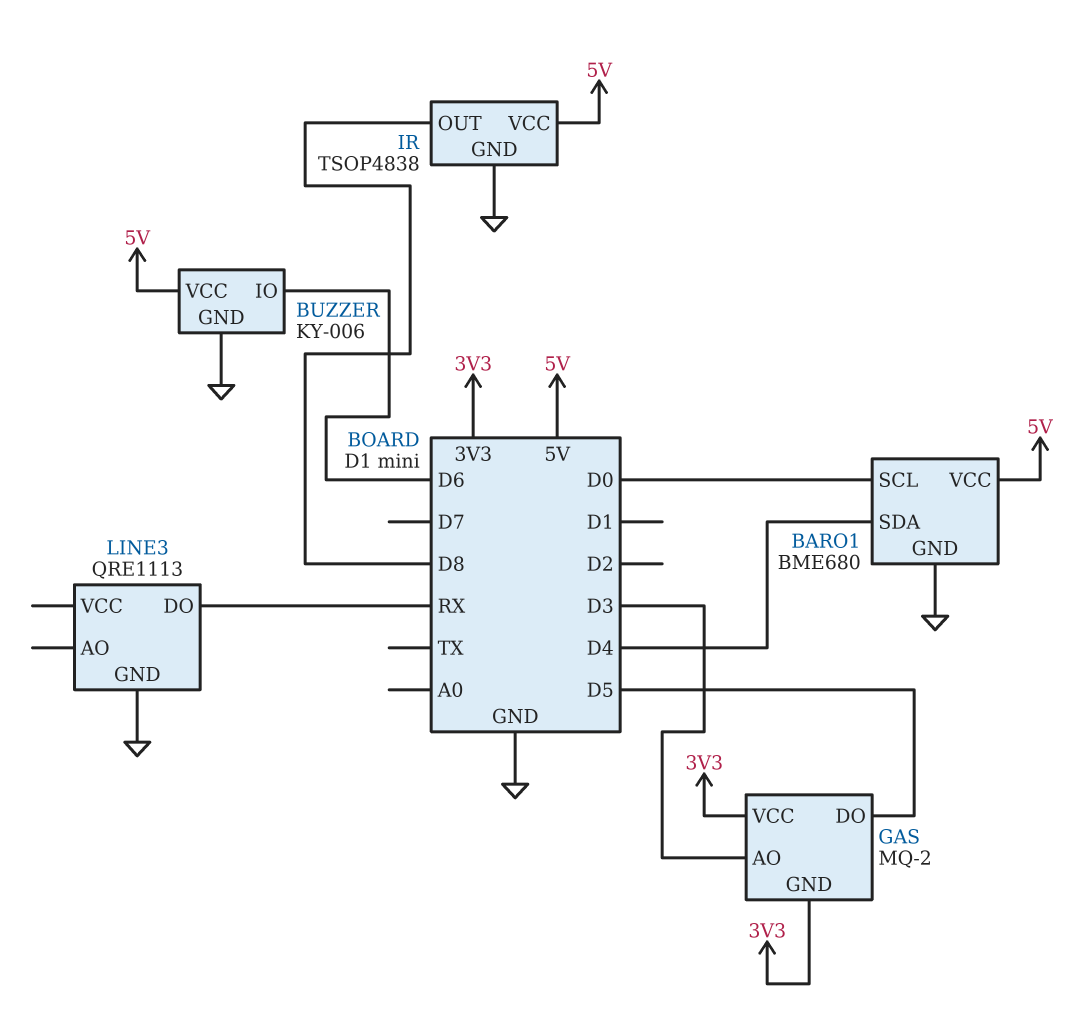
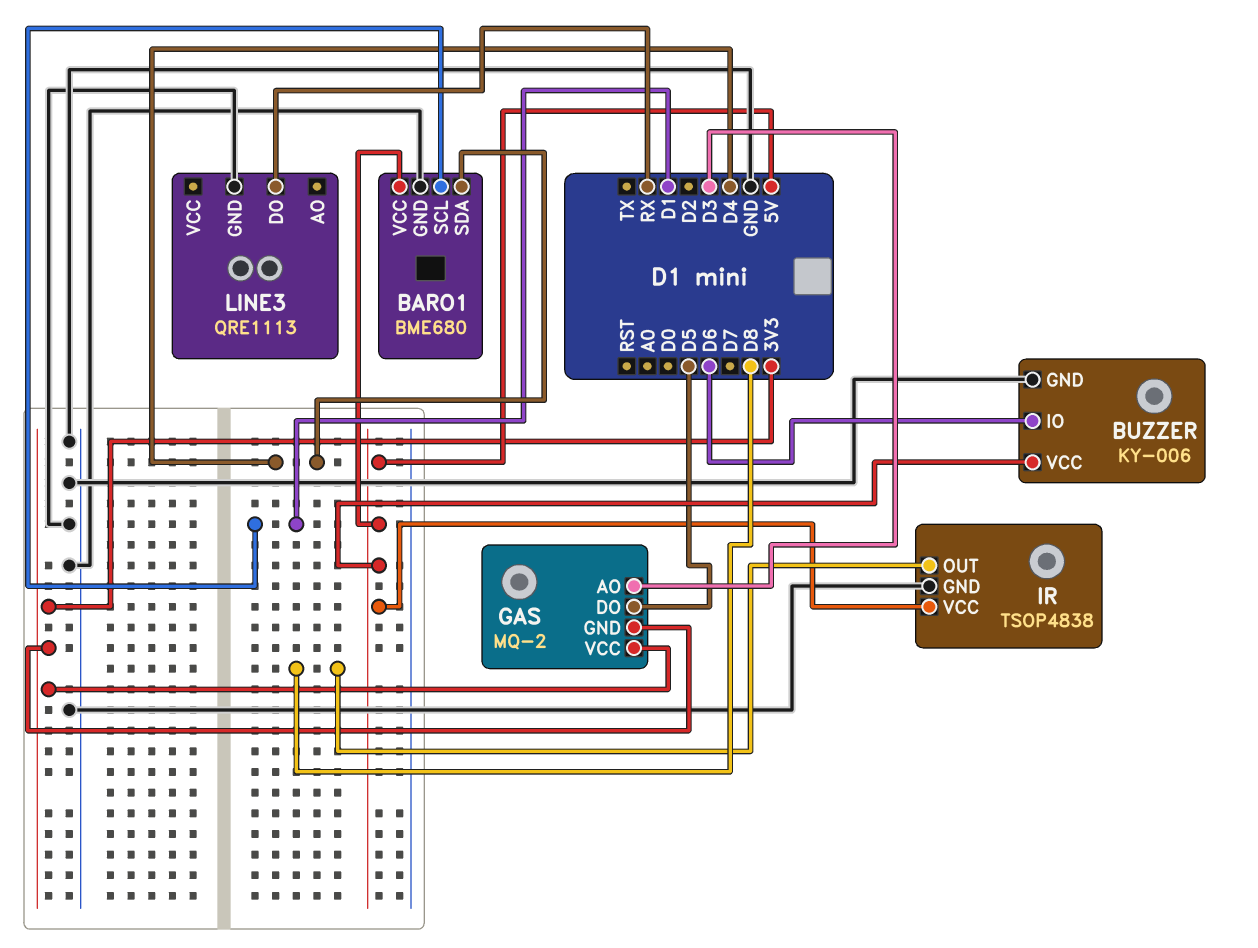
BARO1 pin SCL: D0 -> D1

